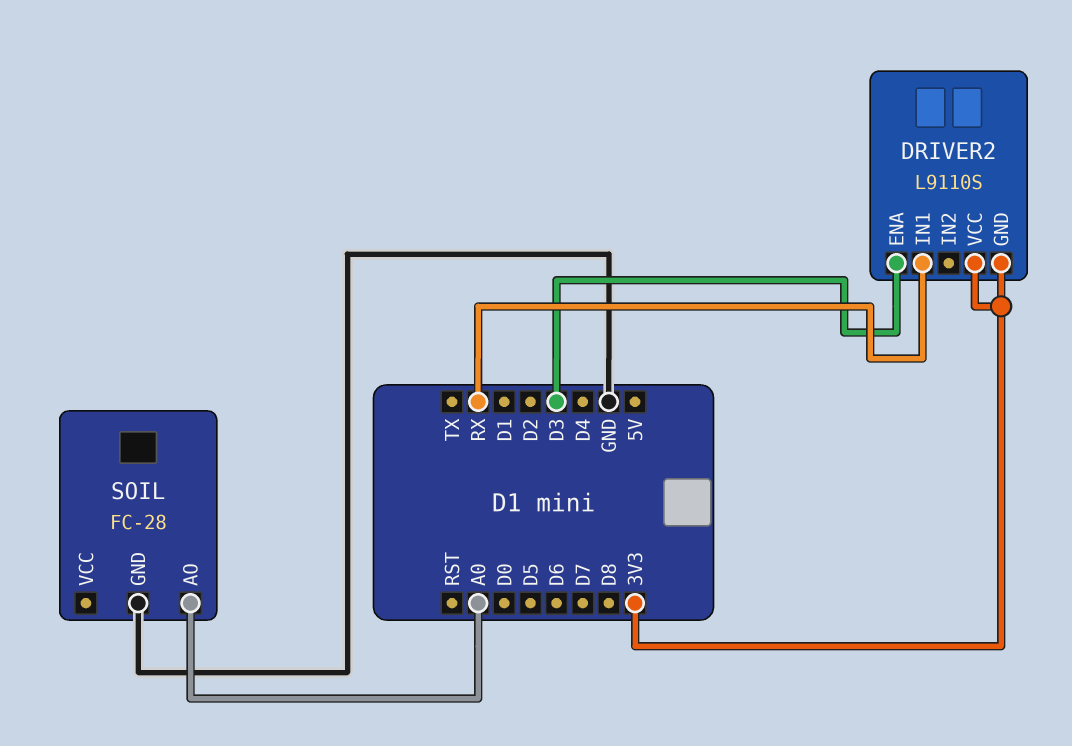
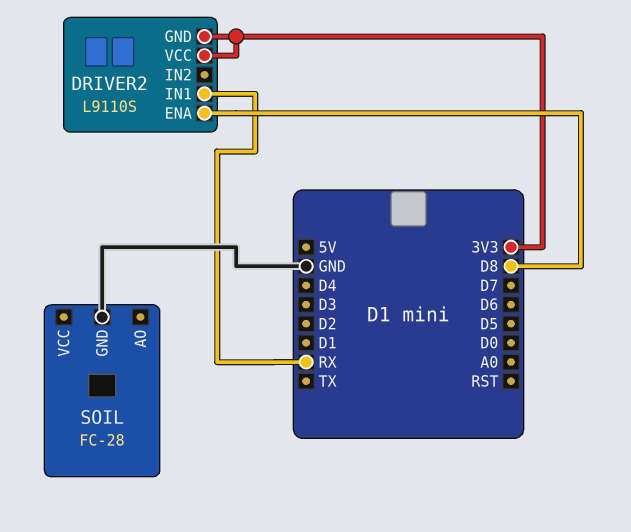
DRIVER2 pin ENA: D3 -> D8
SOIL pin AO: A0 -> none

